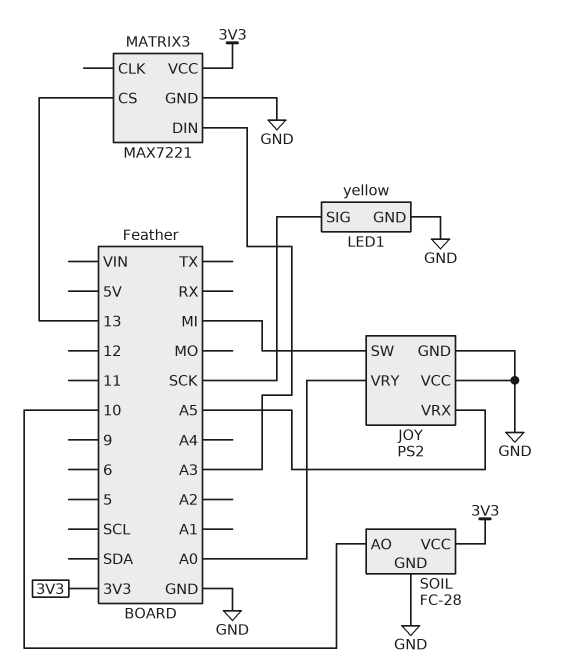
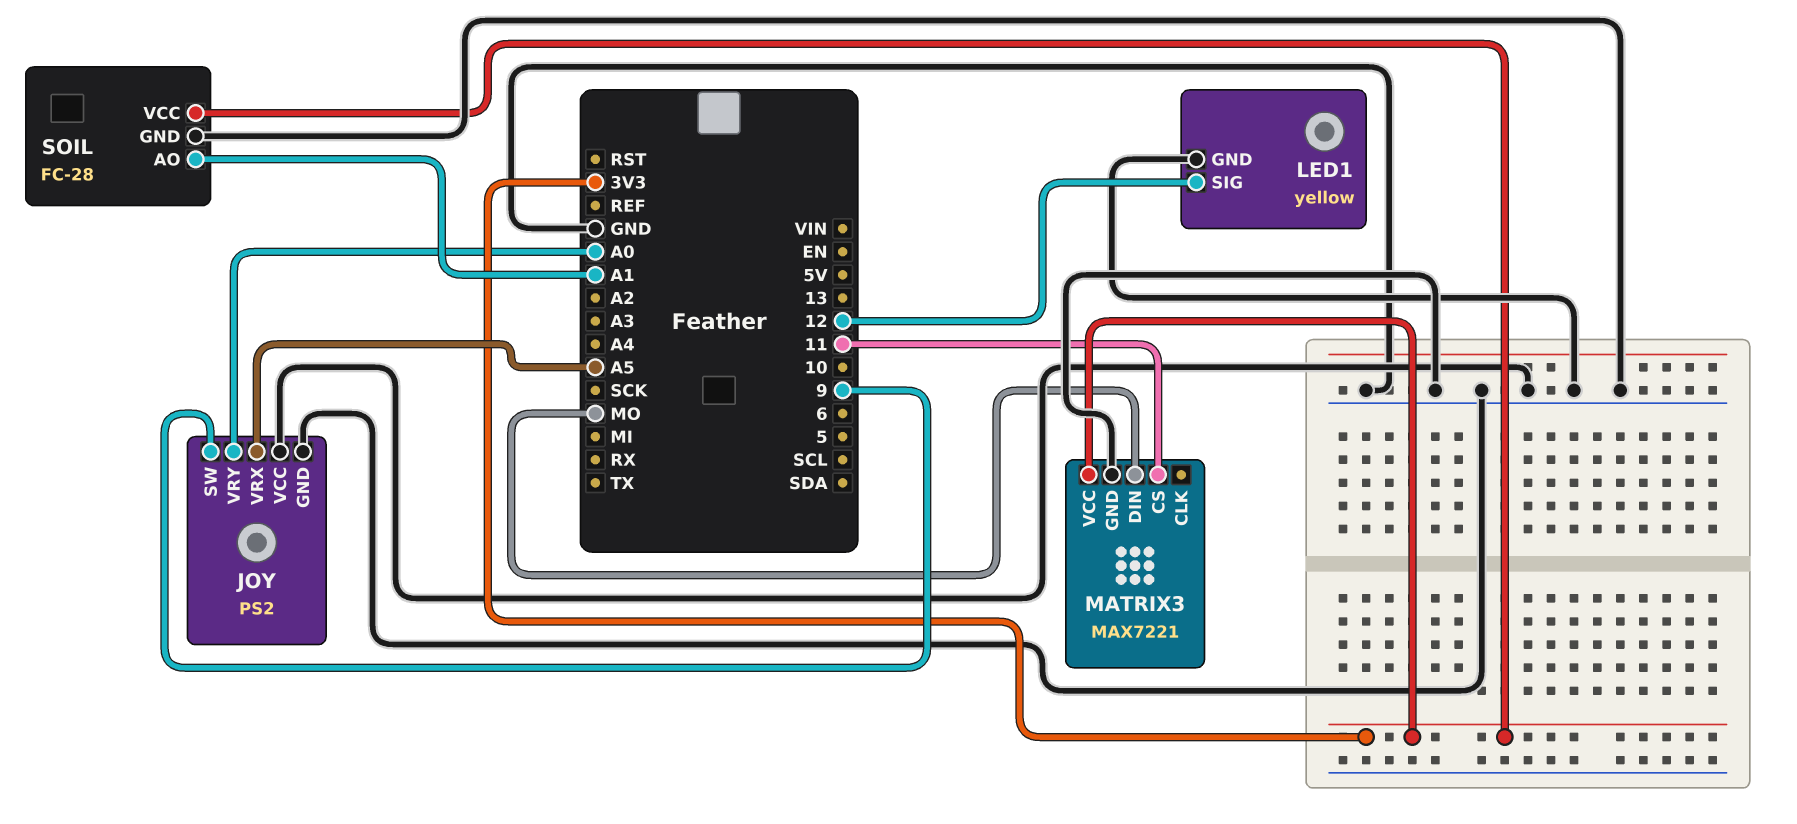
JOY pin SW: MI -> 9
LED1 pin SIG: SCK -> 12
MATRIX3 pin CS: 13 -> 11
MATRIX3 pin DIN: A3 -> MO
SOIL pin AO: 10 -> A1

